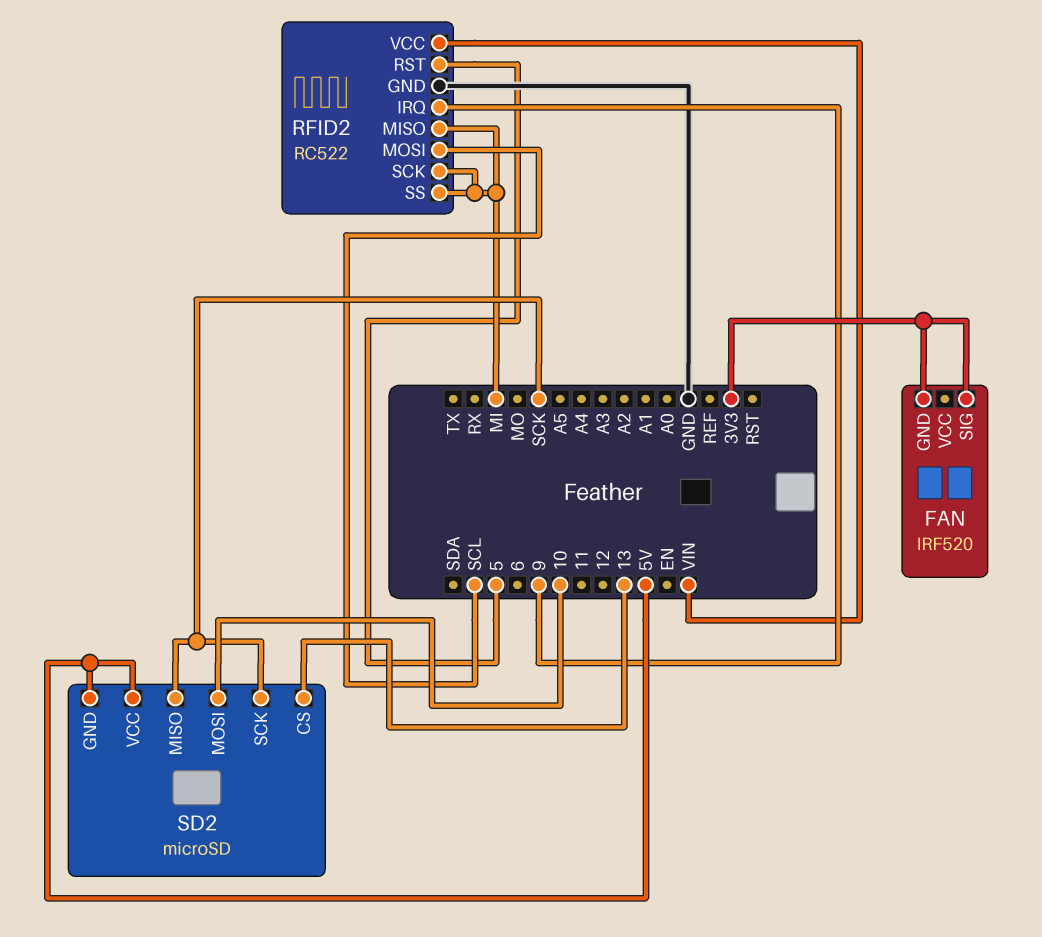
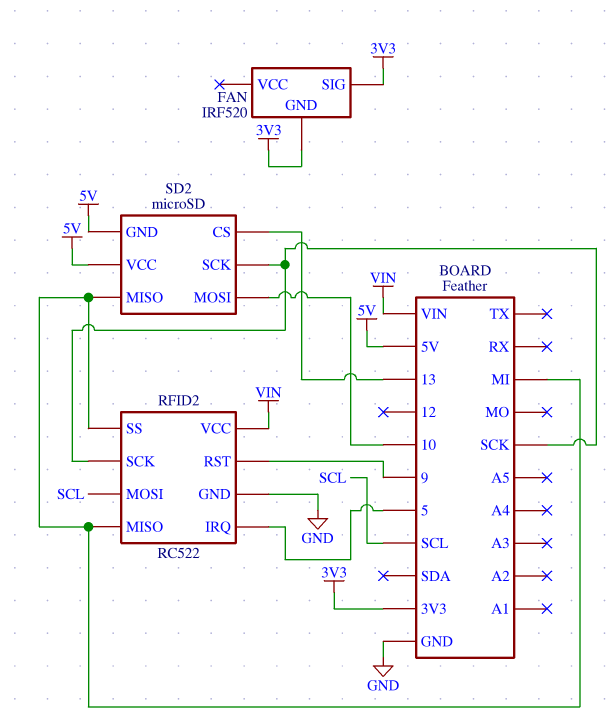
RFID2 pin IRQ: 9 -> 5
RFID2 pin RST: 5 -> 9
RFID2 pin SCK: MI -> SCK
SD2 pin MISO: SCK -> MI

